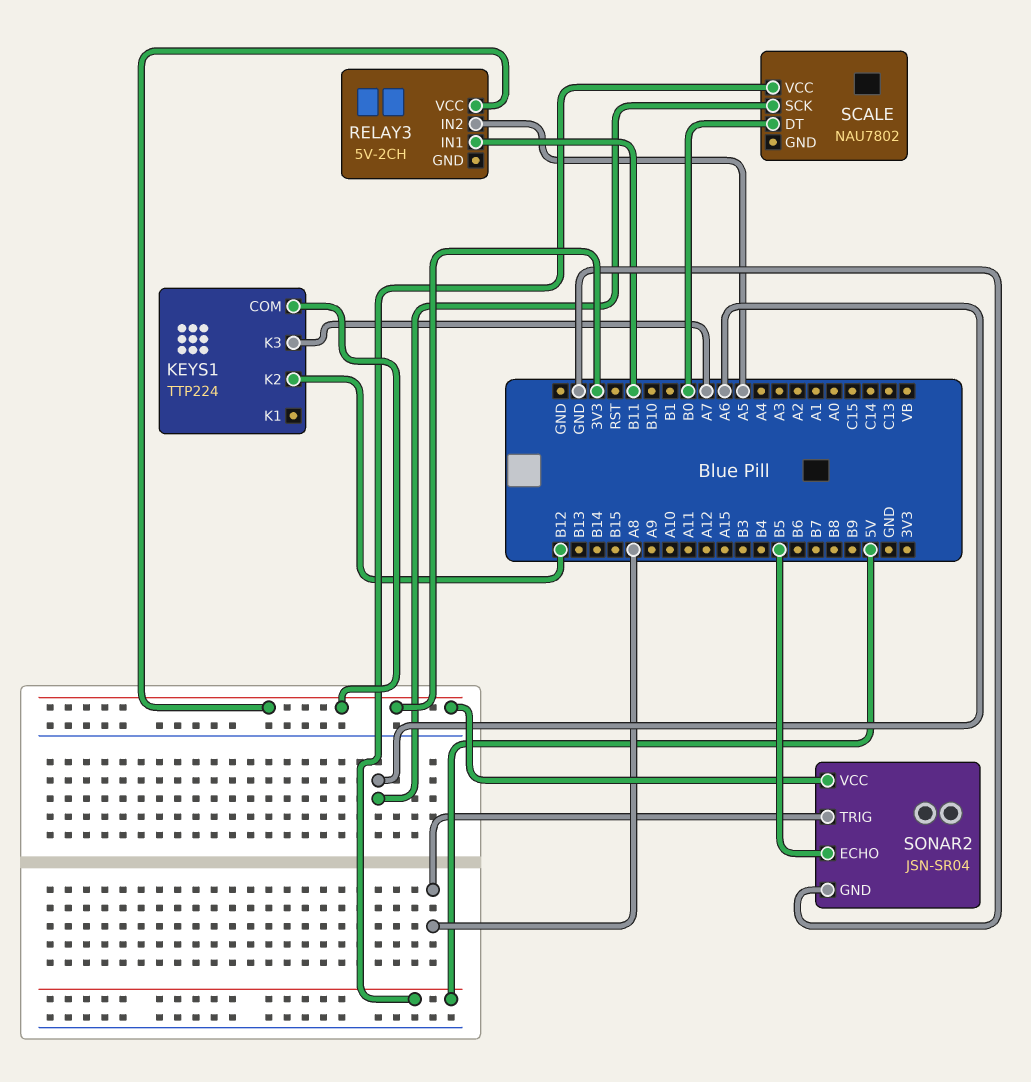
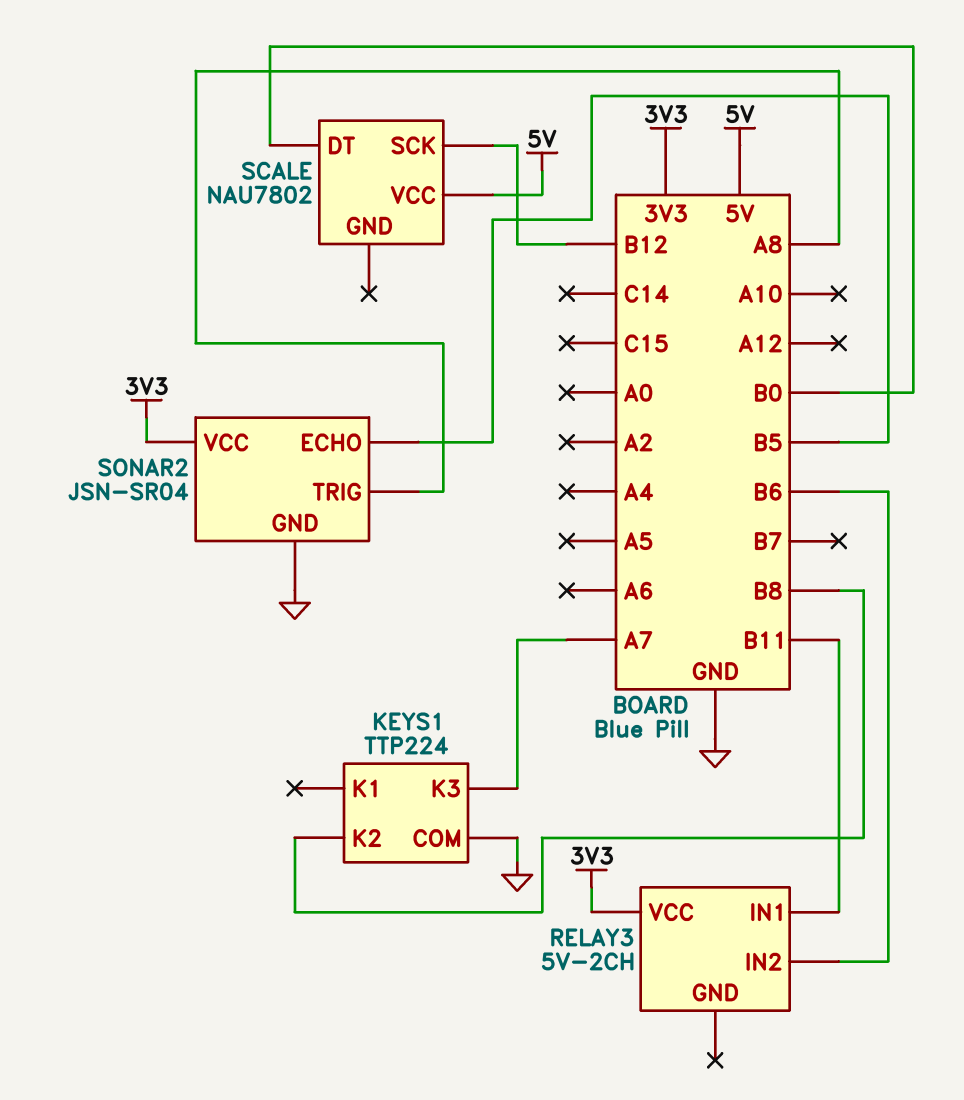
KEYS1 pin COM: 3V3 -> GND
KEYS1 pin K2: B12 -> B8
RELAY3 pin IN2: A5 -> B6
SCALE pin SCK: A6 -> B12

